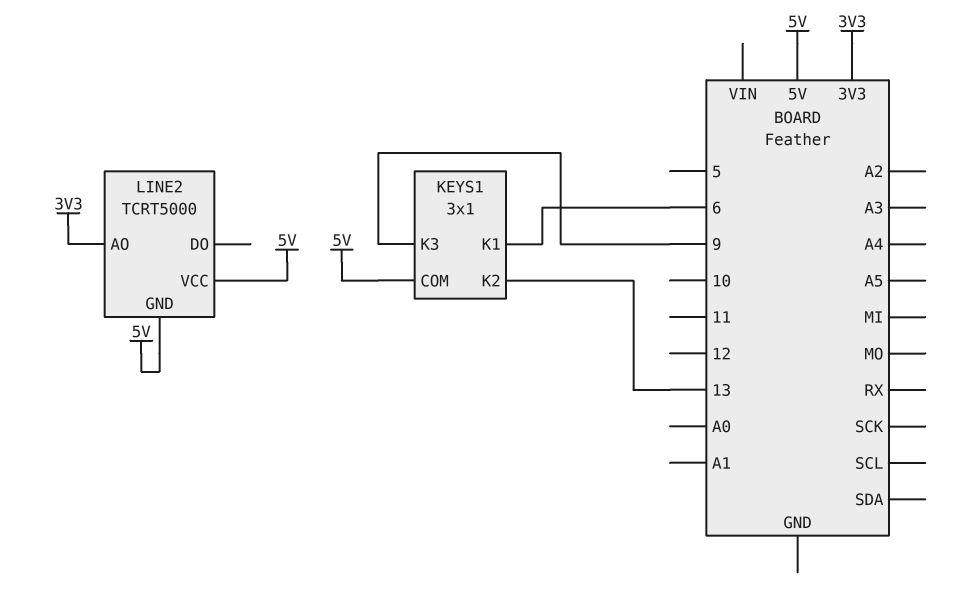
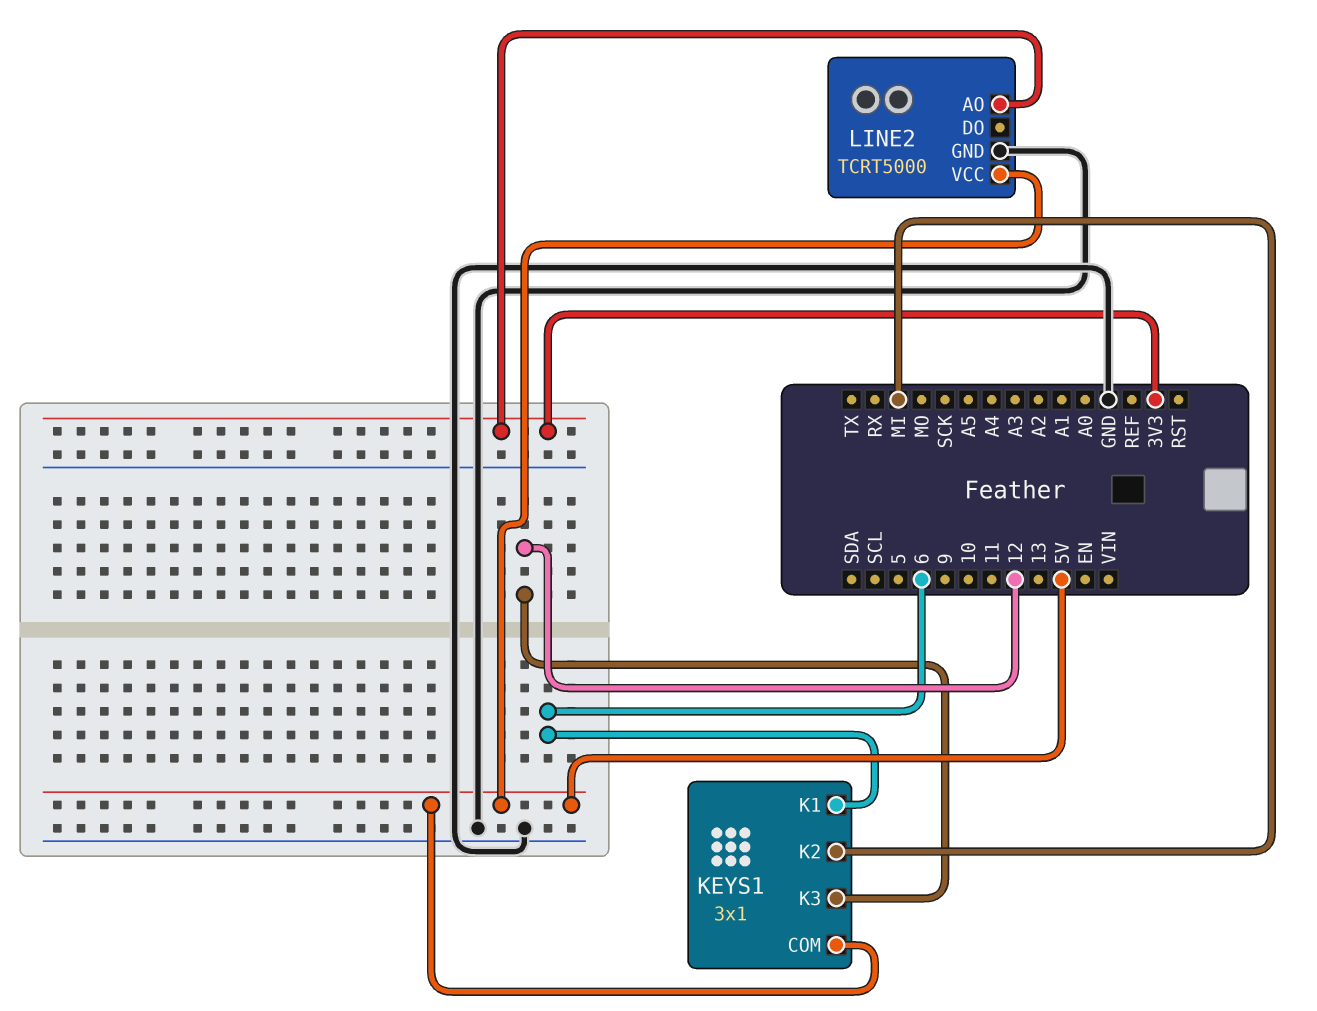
KEYS1 pin K2: 13 -> MI
KEYS1 pin K3: 9 -> 12
LINE2 pin GND: 5V -> GND

